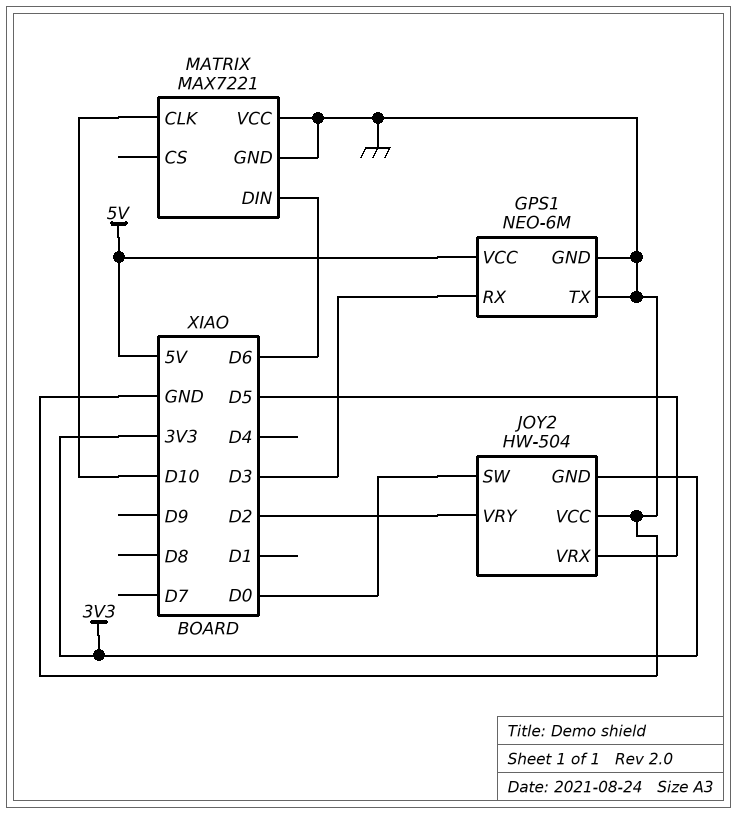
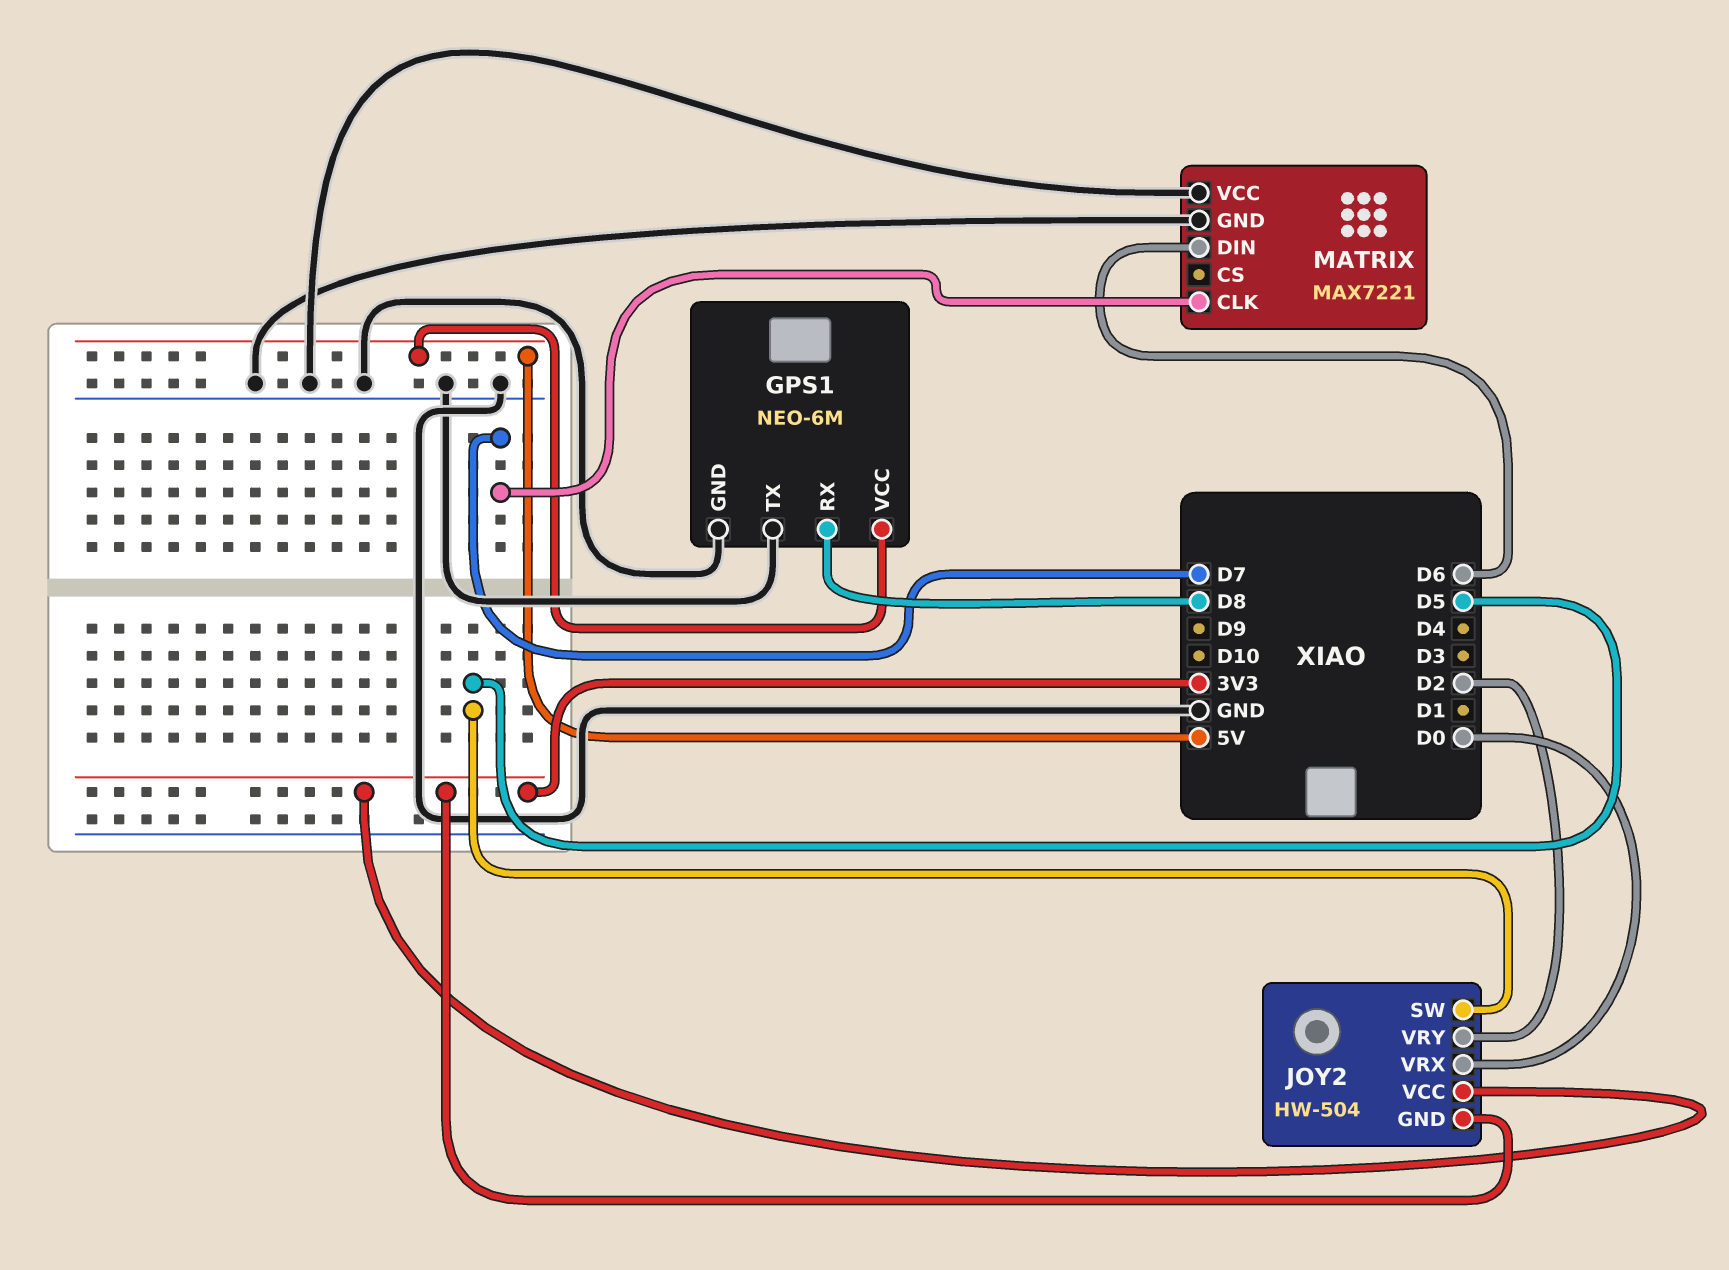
GPS1 pin RX: D3 -> D8
JOY2 pin SW: D0 -> D5
JOY2 pin VCC: GND -> 3V3
JOY2 pin VRX: D5 -> D0
MATRIX pin CLK: D10 -> D7

